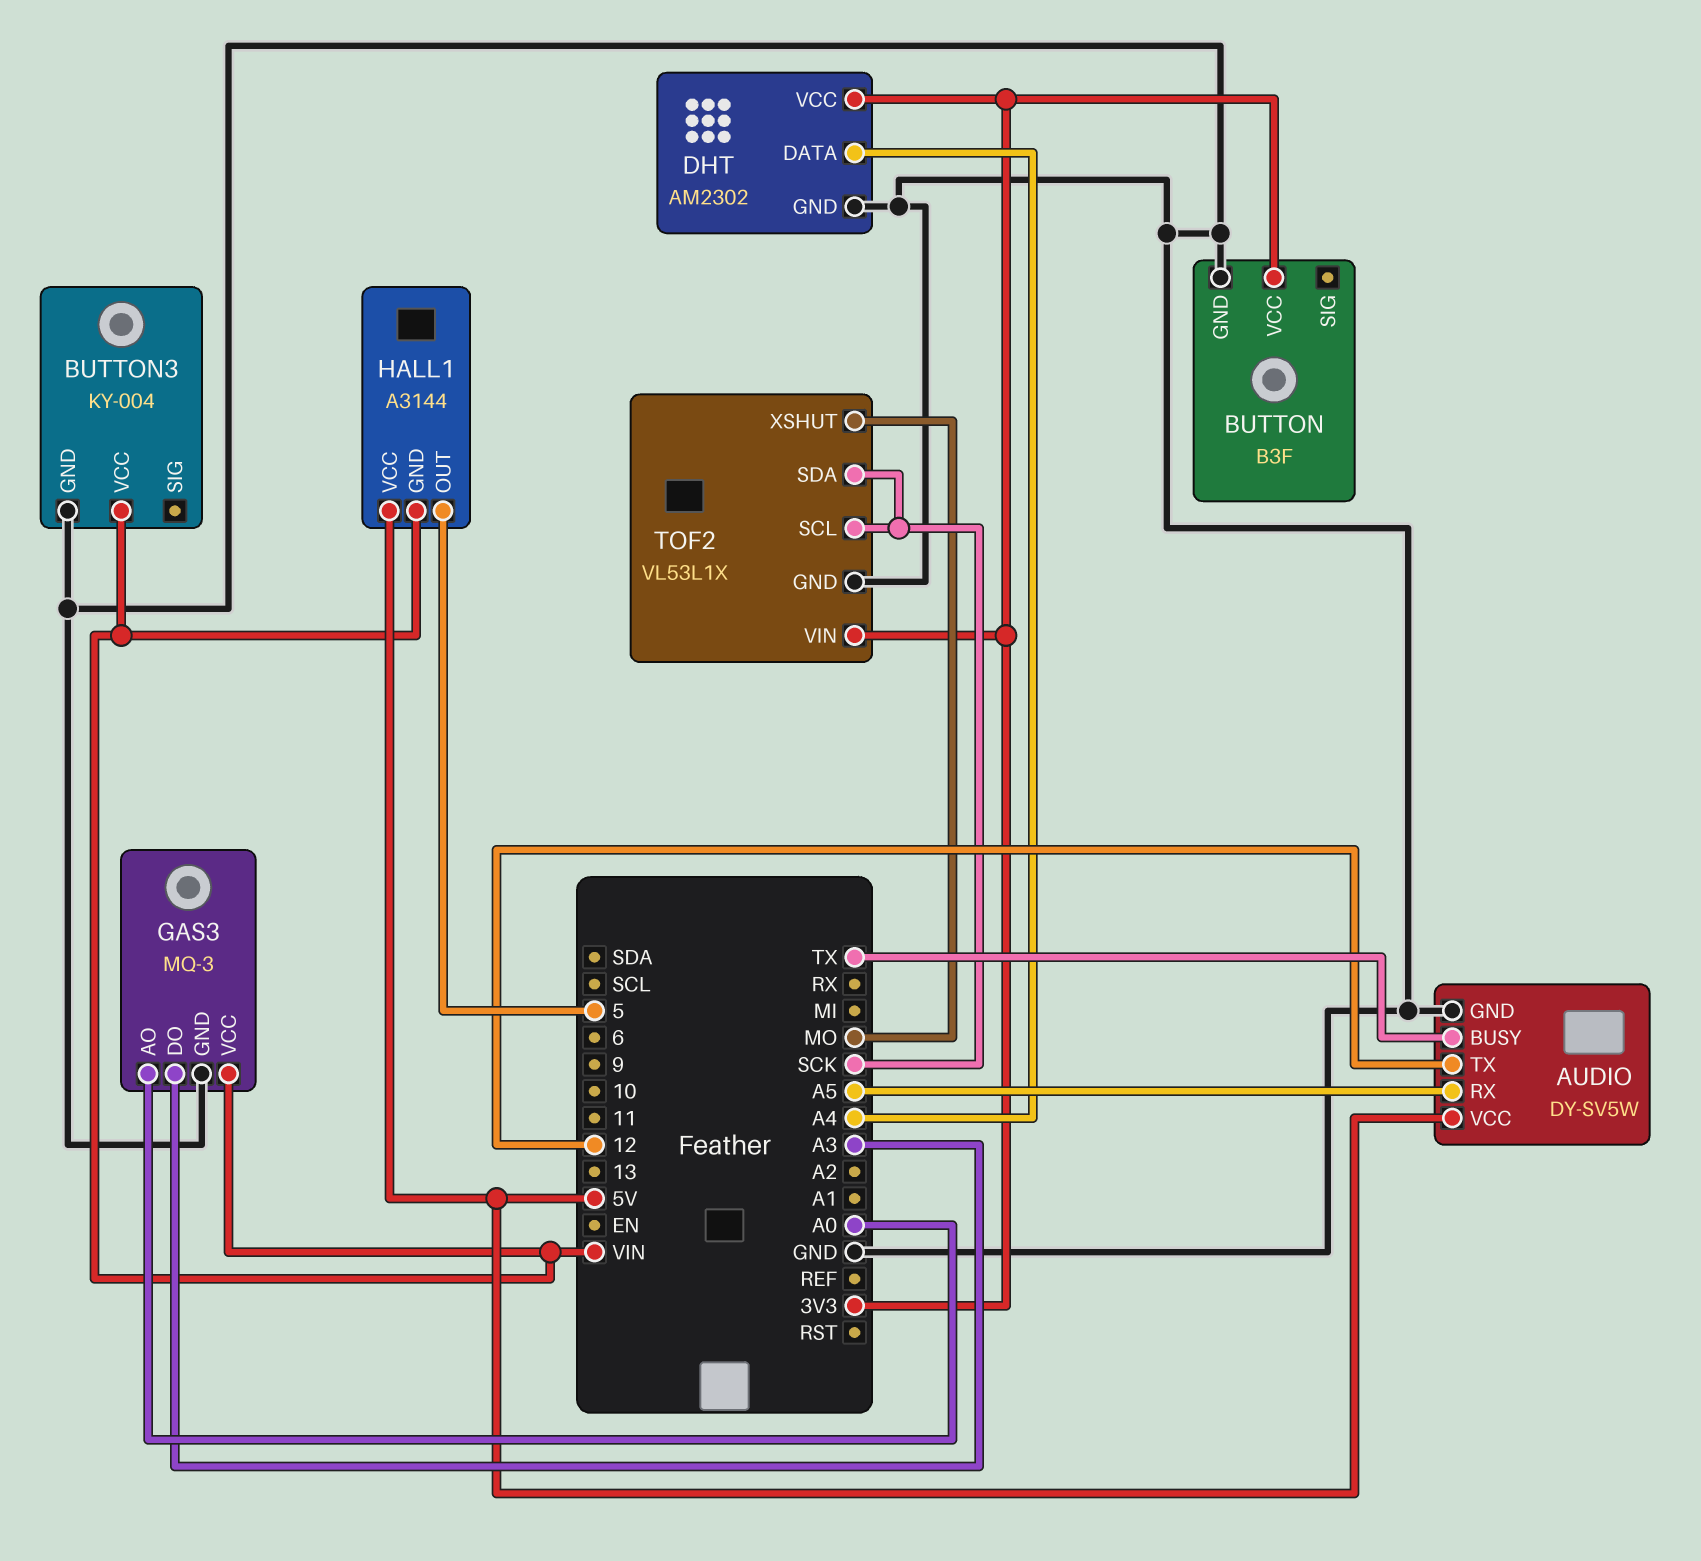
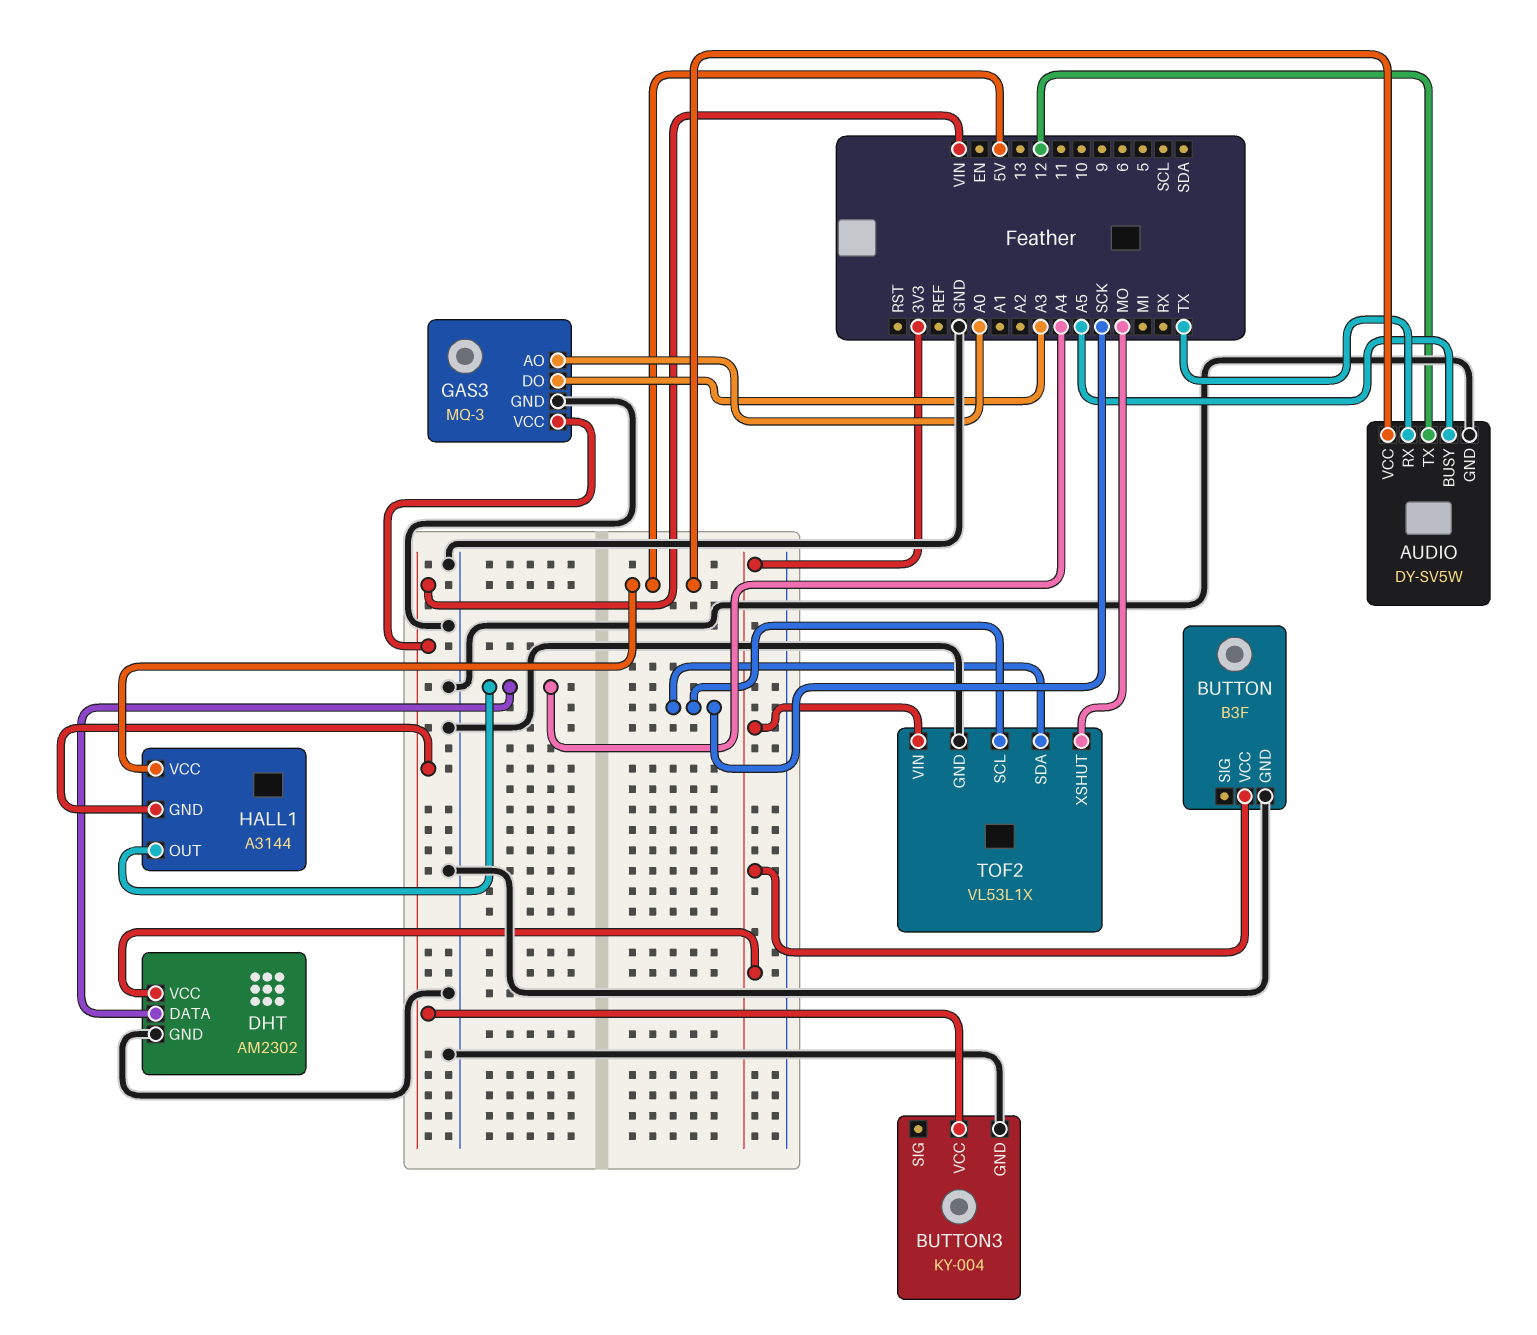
AUDIO pin BUSY: TX -> A5
AUDIO pin RX: A5 -> TX
HALL1 pin OUT: 5 -> A4

